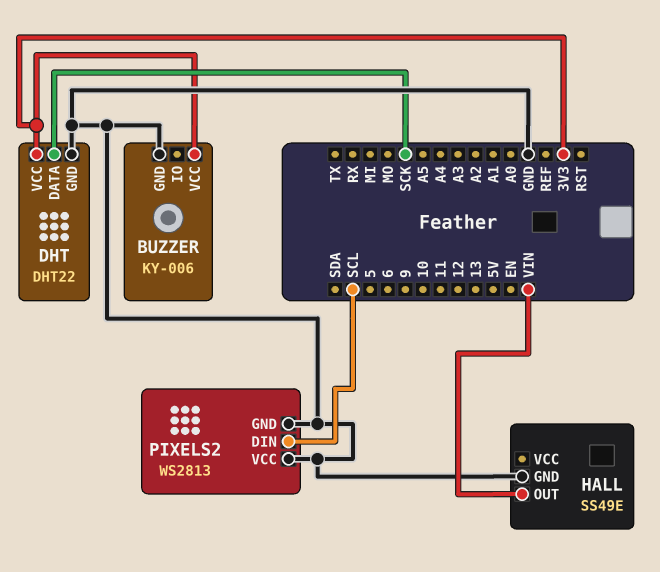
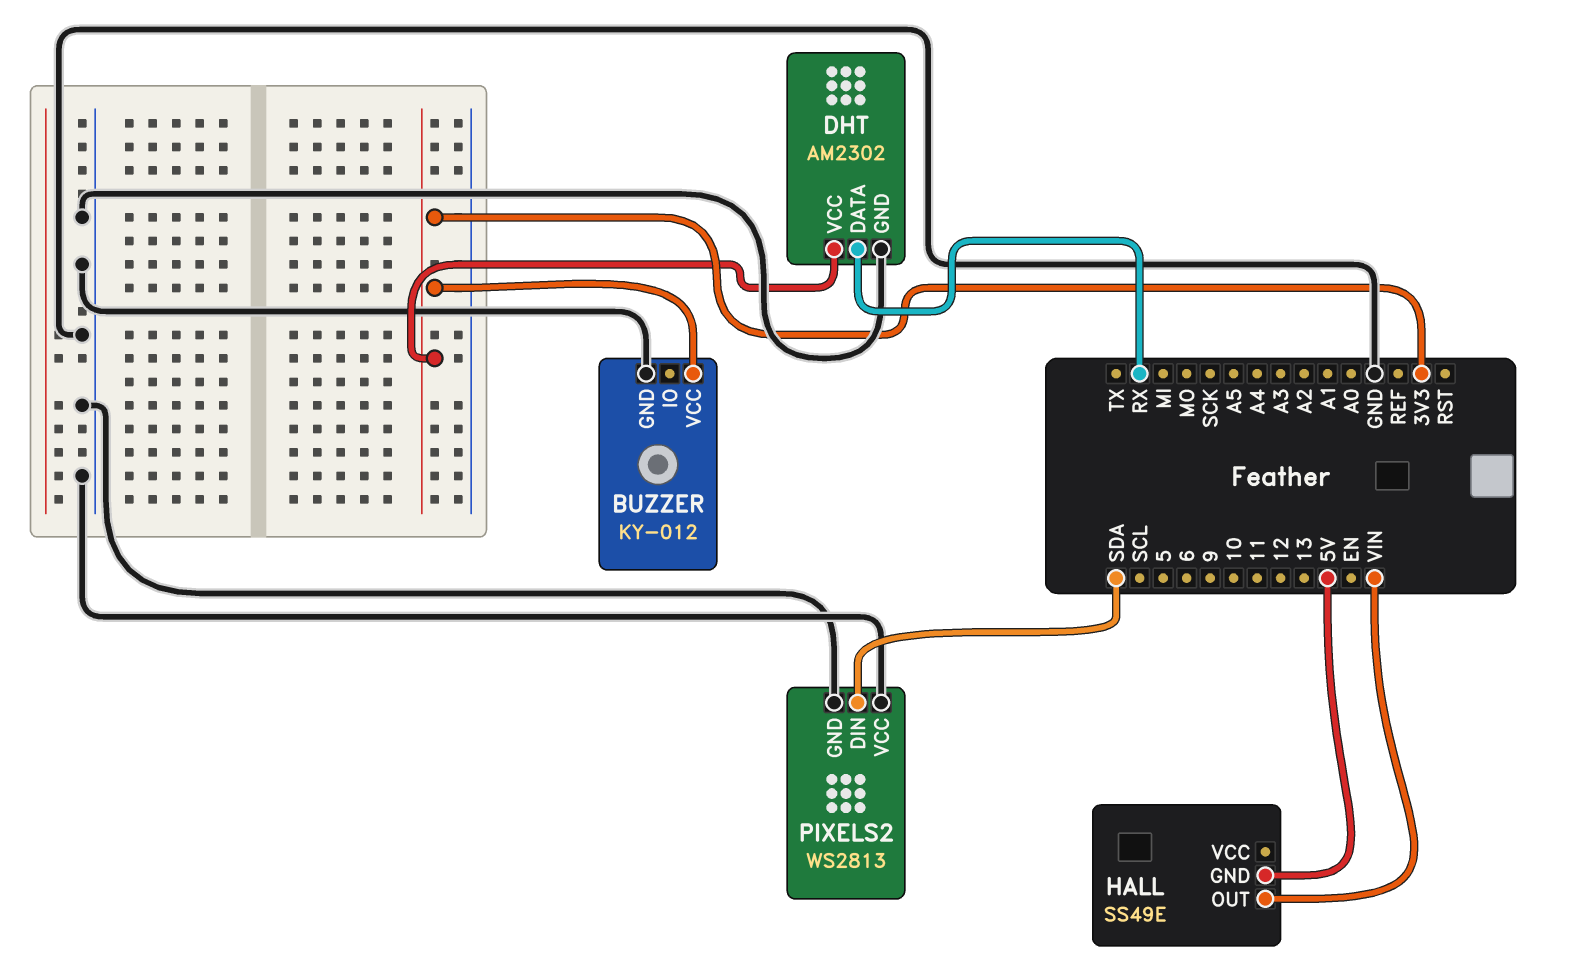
BUZZER: KY-006 -> KY-012
DHT: DHT22 -> AM2302
DHT pin DATA: SCK -> RX
HALL pin GND: GND -> 5V
PIXELS2 pin DIN: SCL -> SDA

